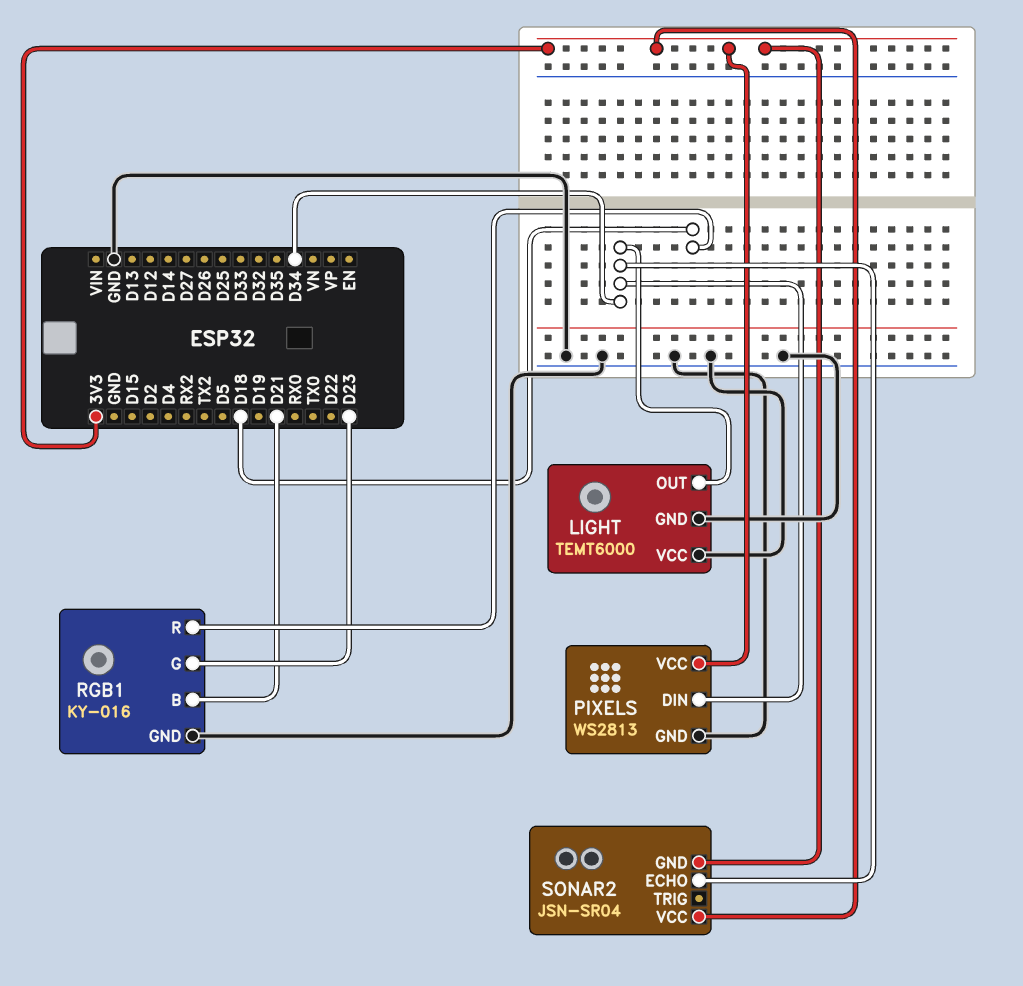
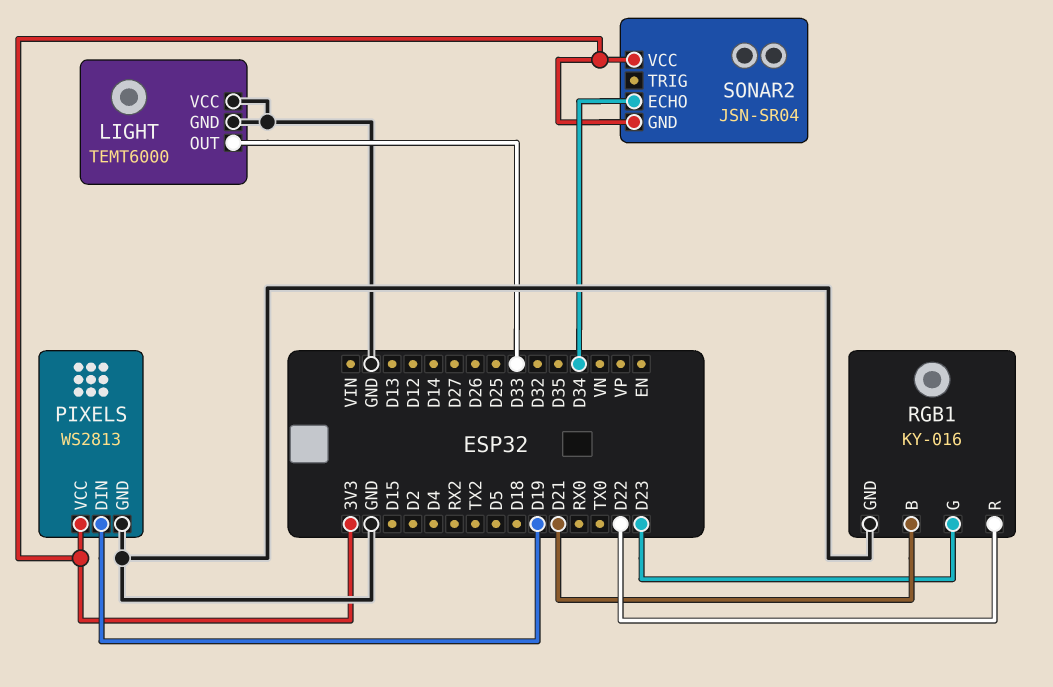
LIGHT pin OUT: D34 -> D33
PIXELS pin DIN: D34 -> D19
RGB1 pin R: D18 -> D22

